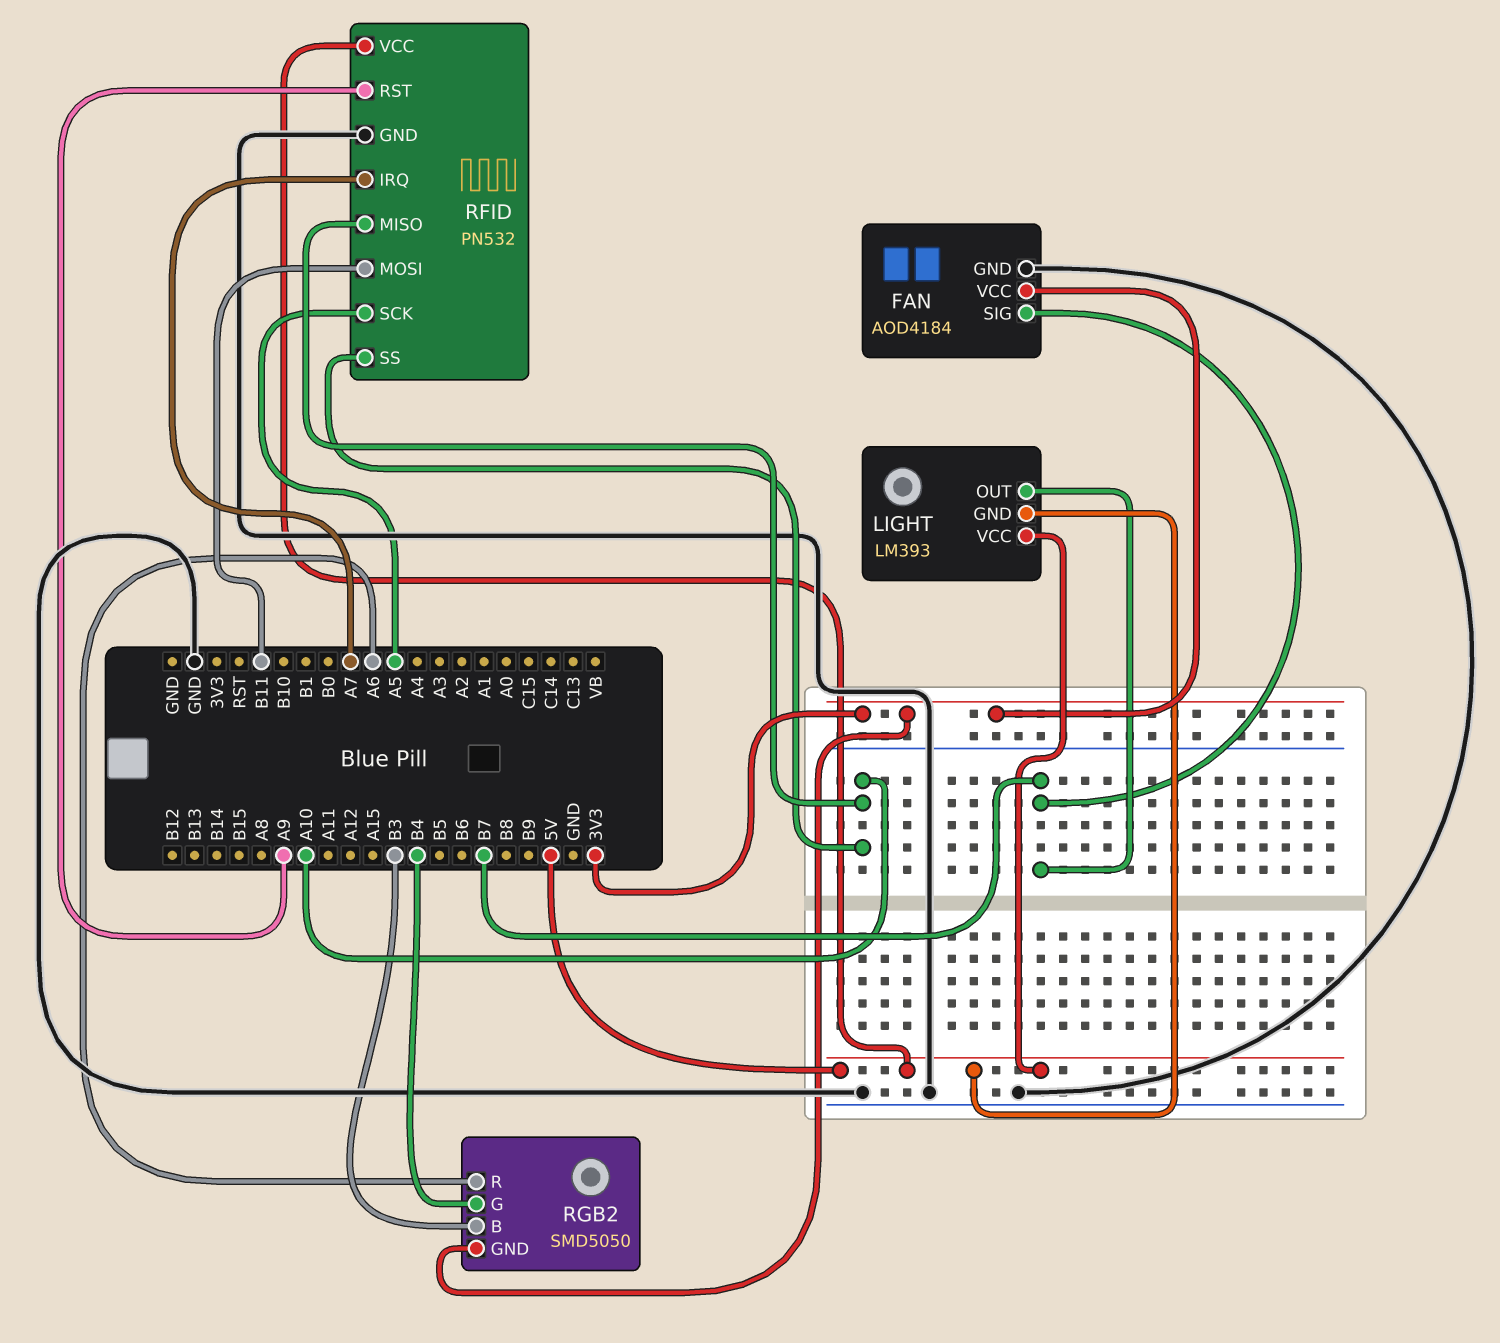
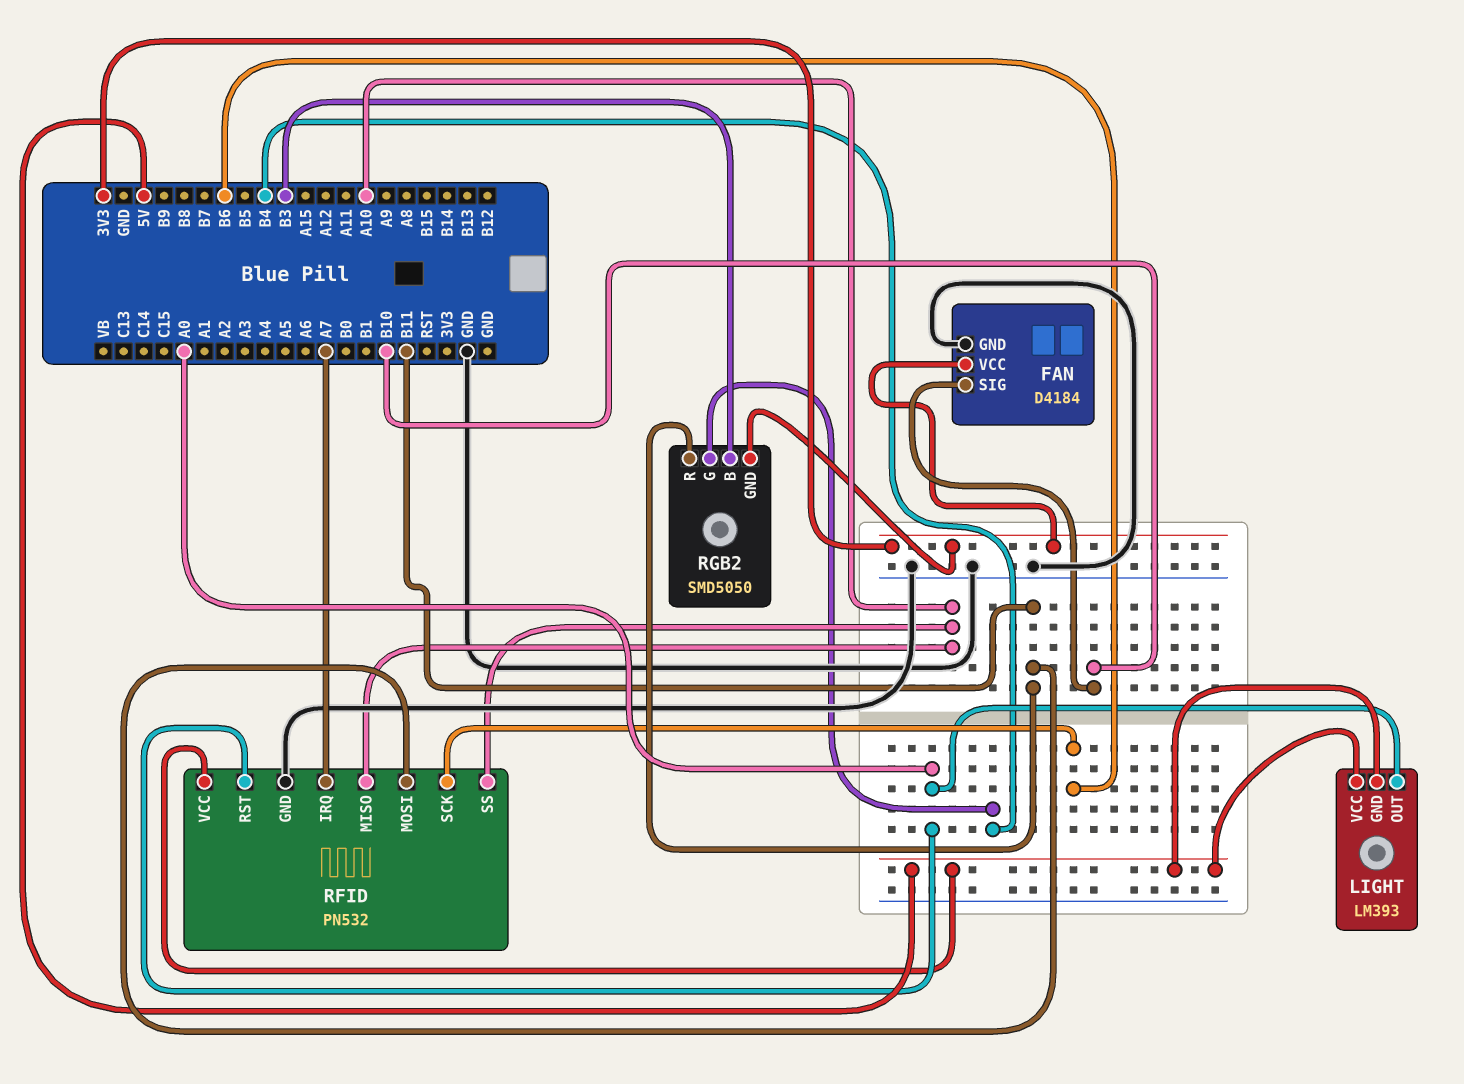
FAN: AOD4184 -> D4184
FAN pin SIG: B7 -> B10
LIGHT pin OUT: B7 -> A0
RFID pin RST: A9 -> A0
RFID pin SCK: A5 -> B6
RGB2 pin R: A6 -> B11

